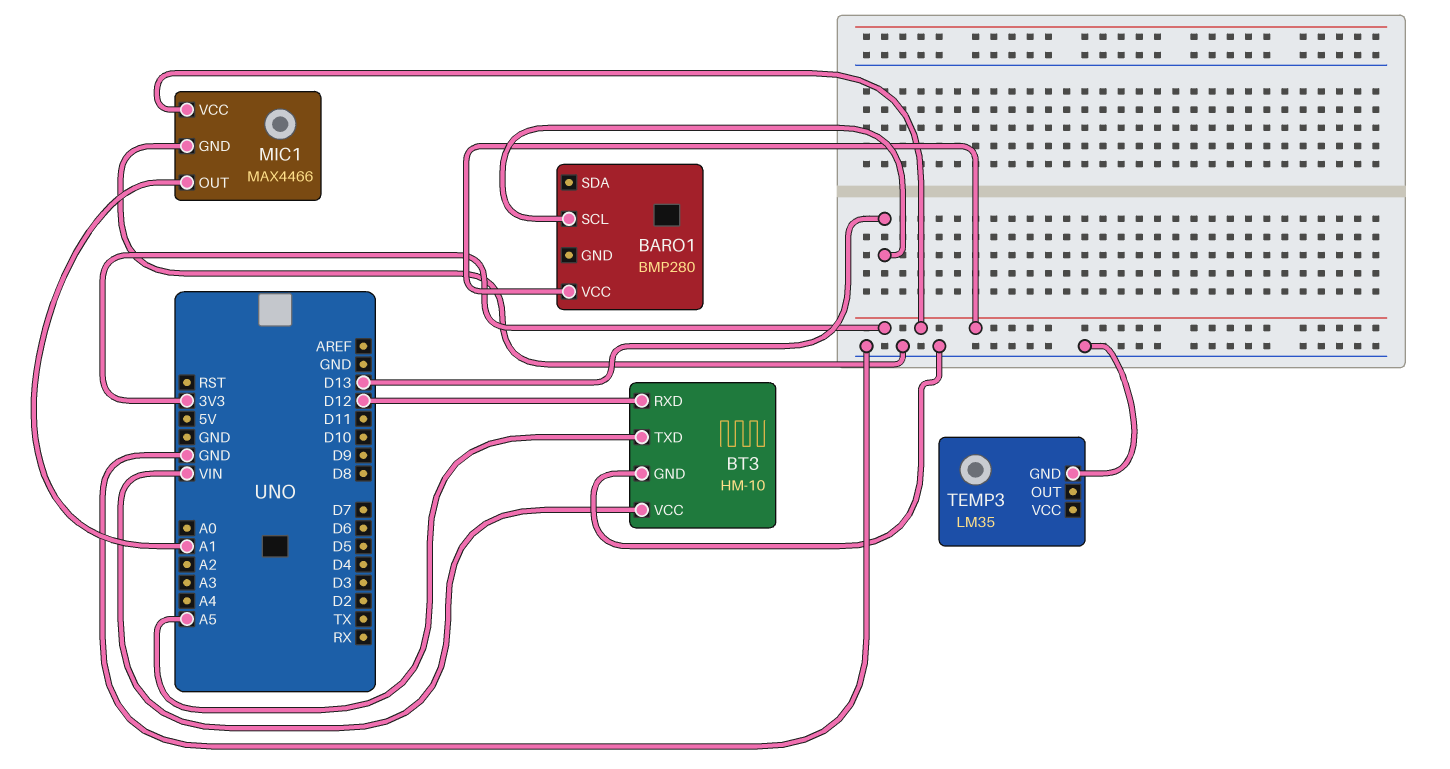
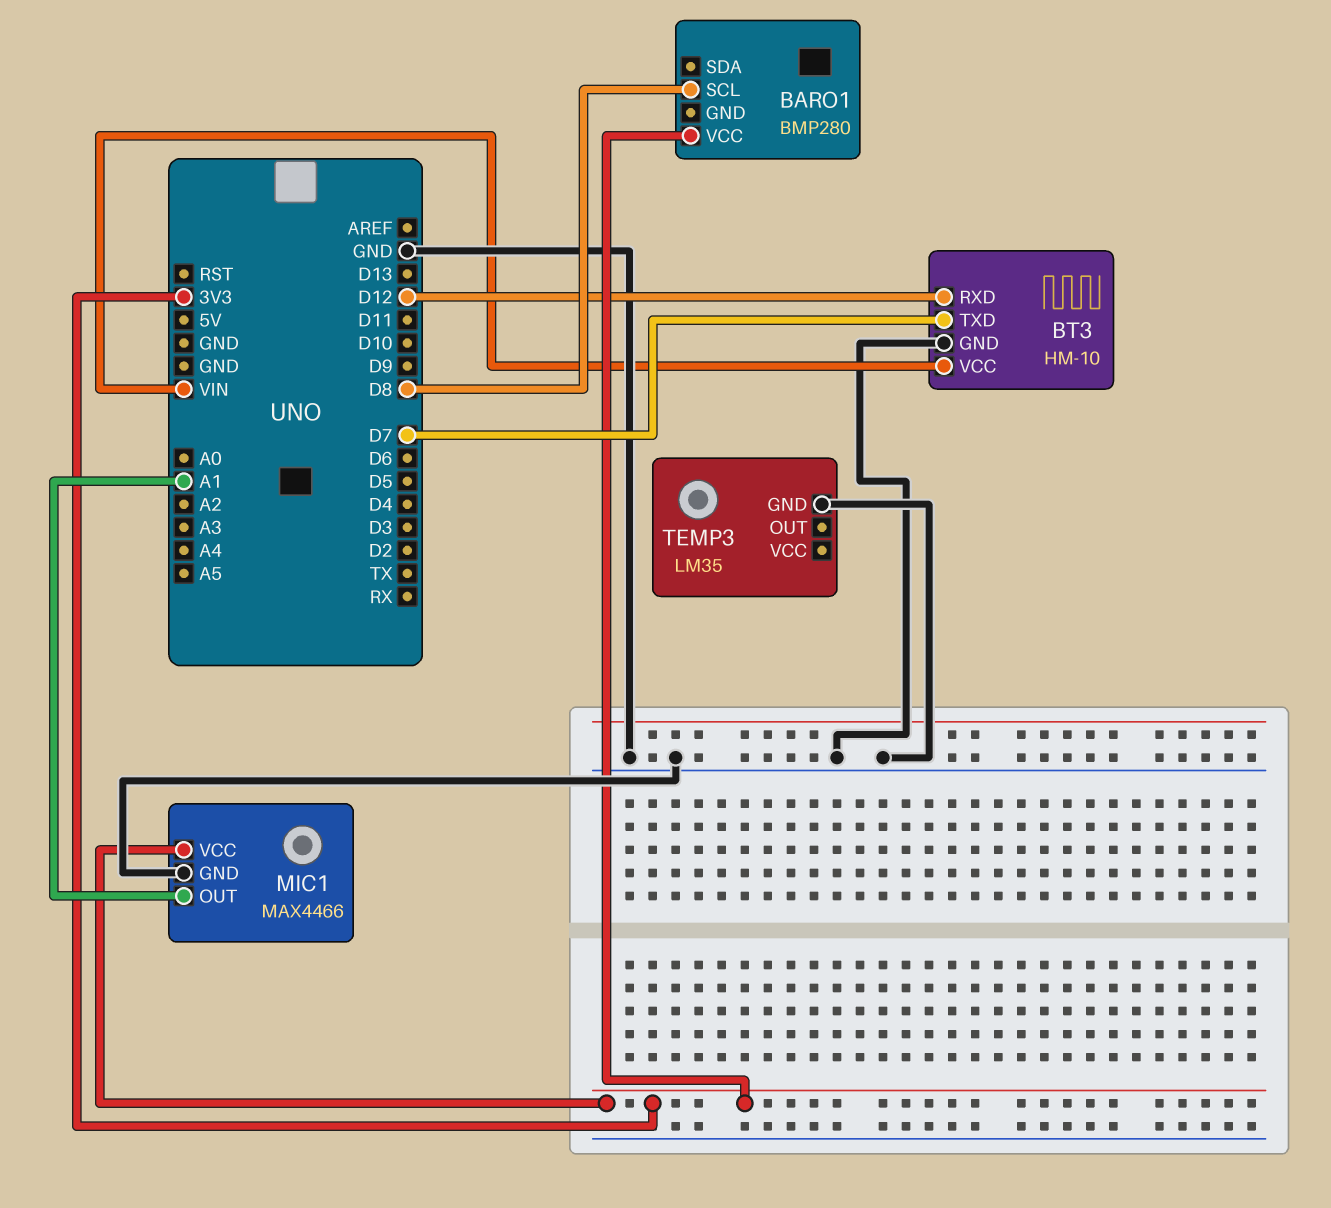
BARO1 pin SCL: D13 -> D8
BT3 pin TXD: A5 -> D7

